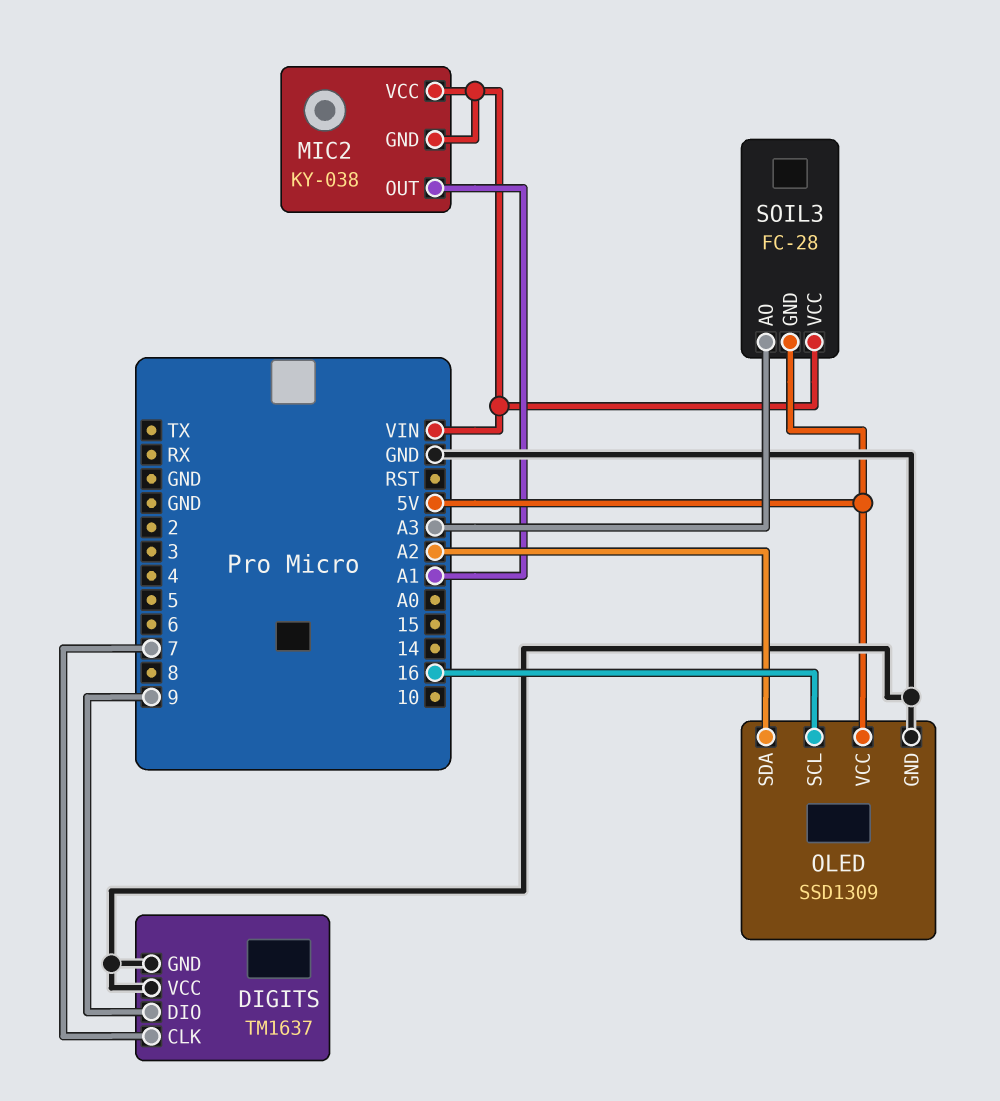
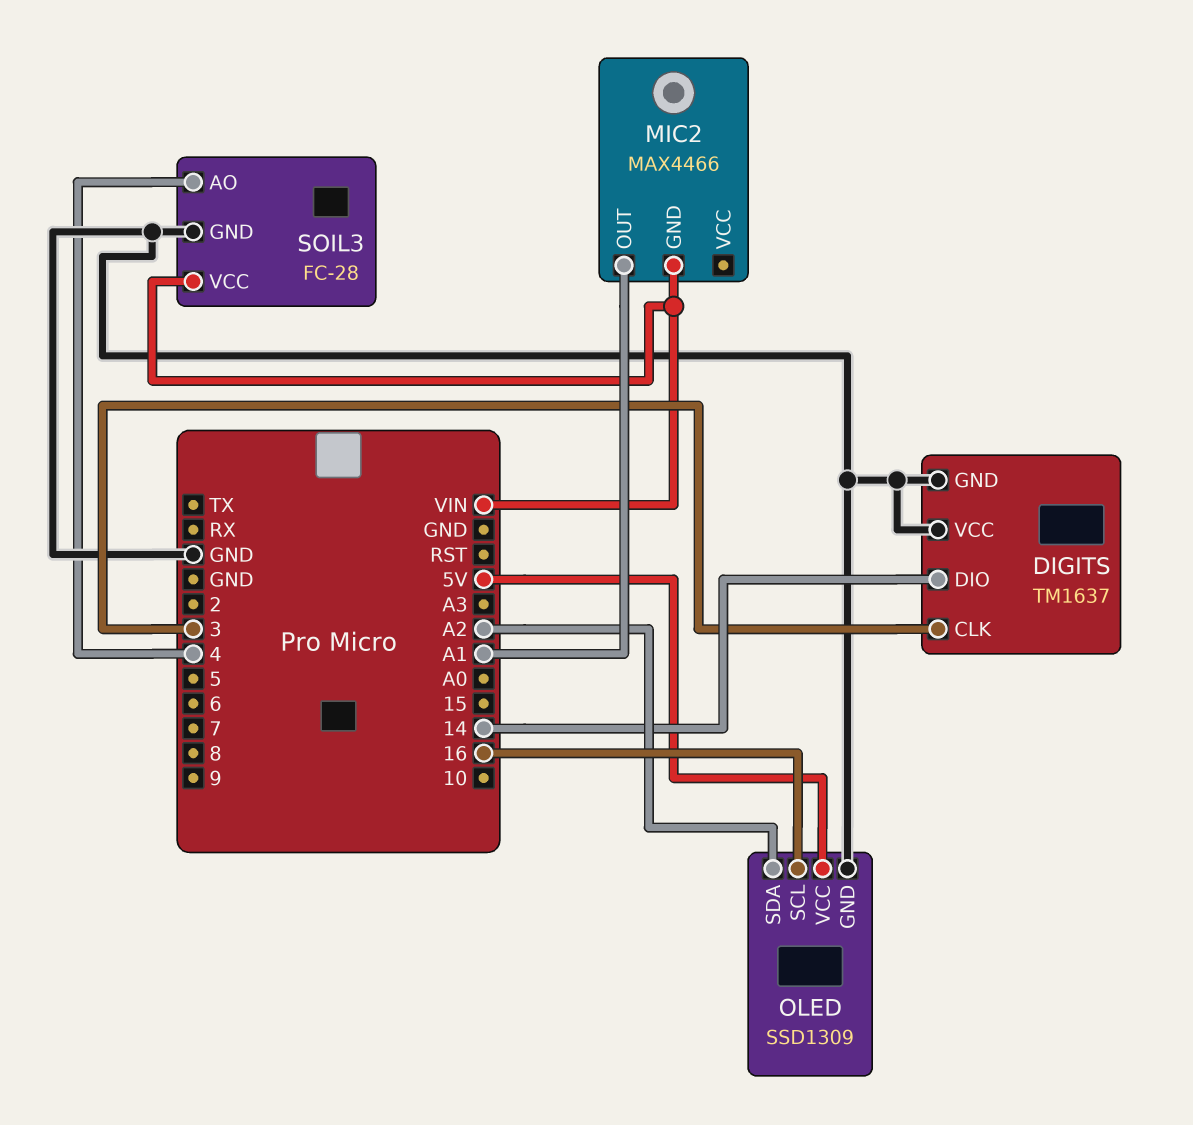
DIGITS pin CLK: 7 -> 3
DIGITS pin DIO: 9 -> 14
MIC2: KY-038 -> MAX4466
MIC2 pin VCC: VIN -> none
SOIL3 pin AO: A3 -> 4
SOIL3 pin GND: 5V -> GND

